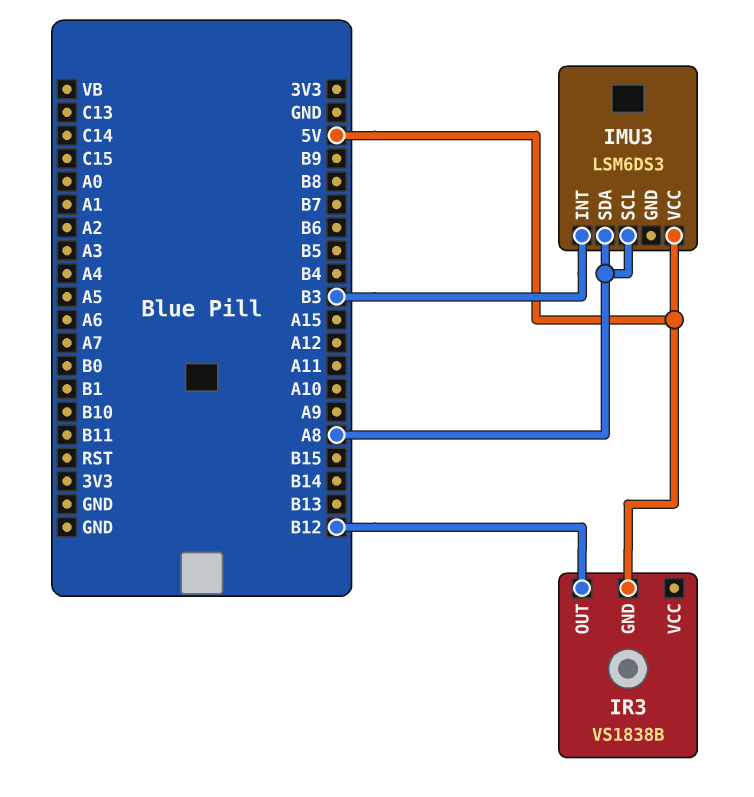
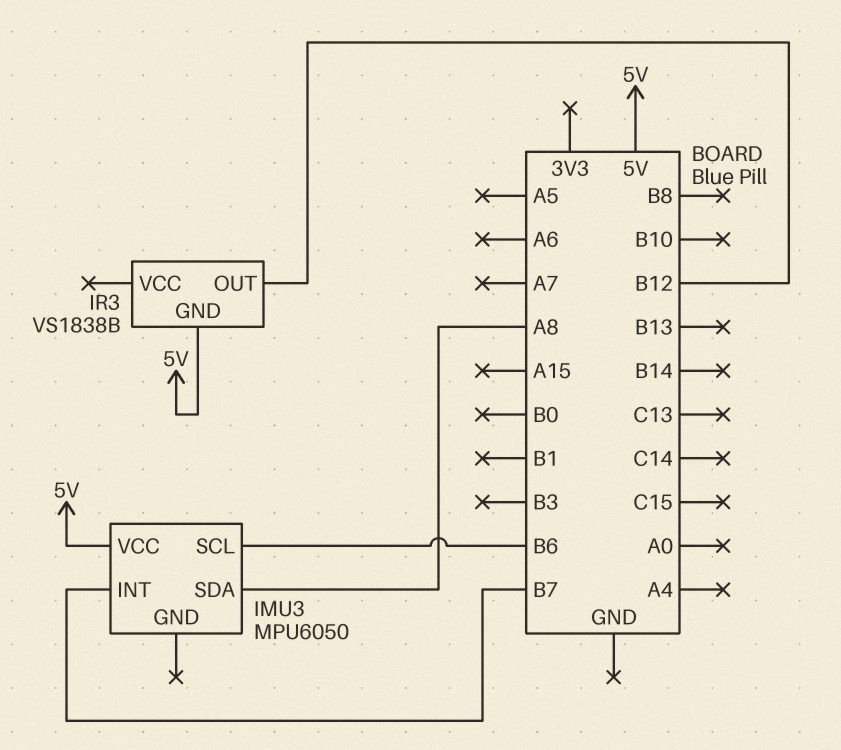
IMU3: LSM6DS3 -> MPU6050
IMU3 pin INT: B3 -> B7
IMU3 pin SCL: A8 -> B6

